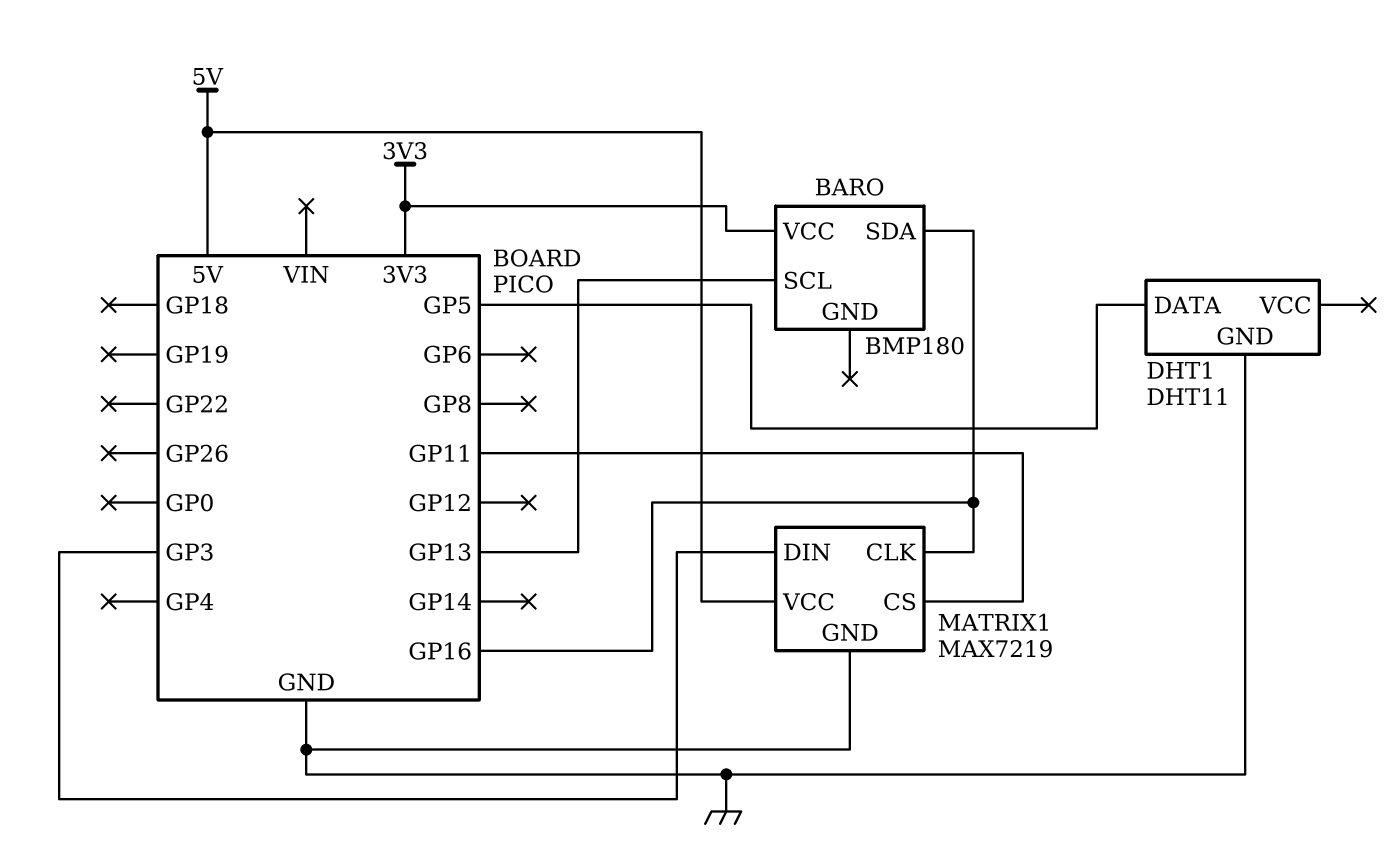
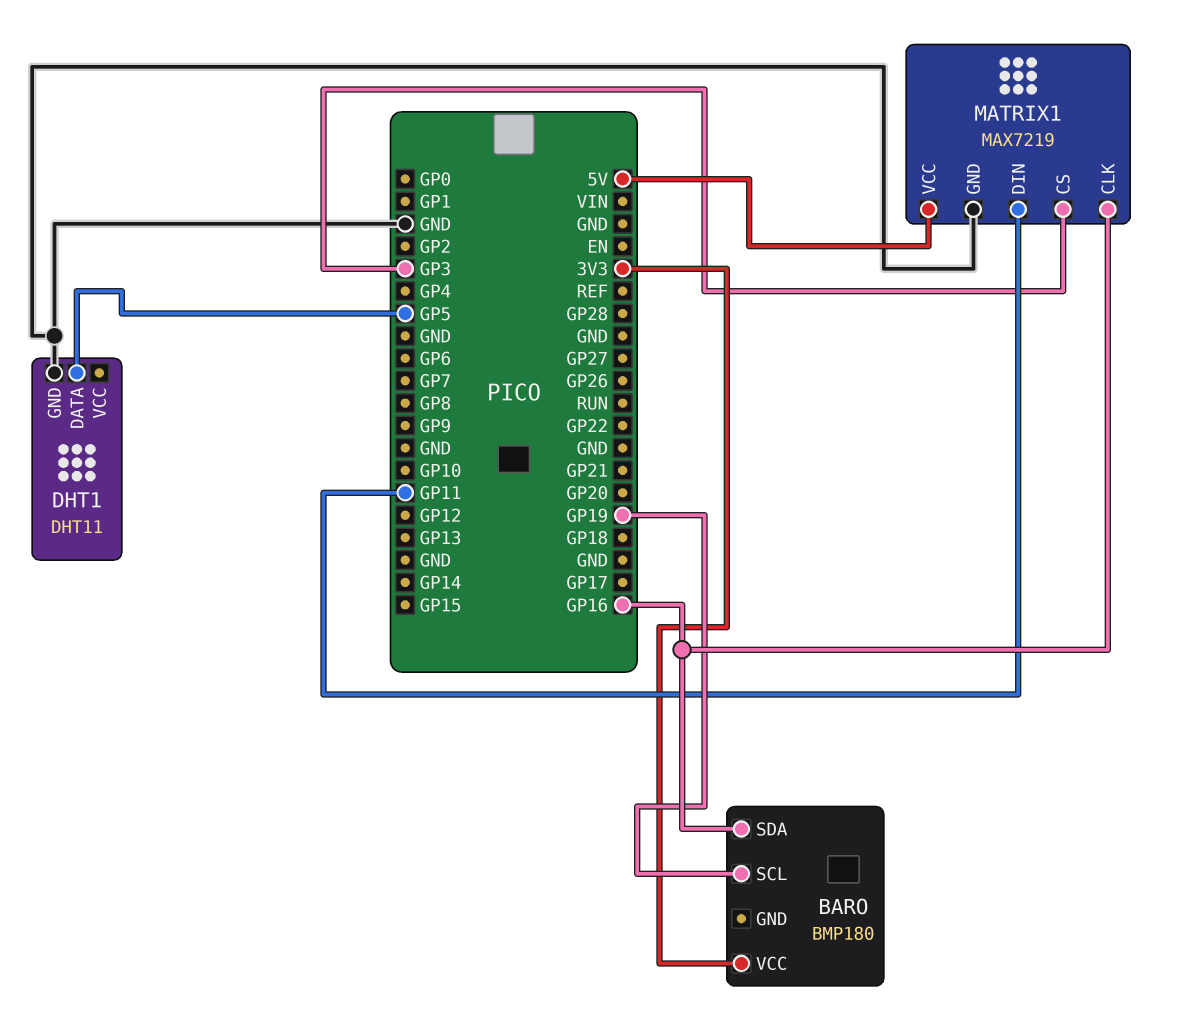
BARO pin SCL: GP13 -> GP19
MATRIX1 pin CS: GP11 -> GP3
MATRIX1 pin DIN: GP3 -> GP11

